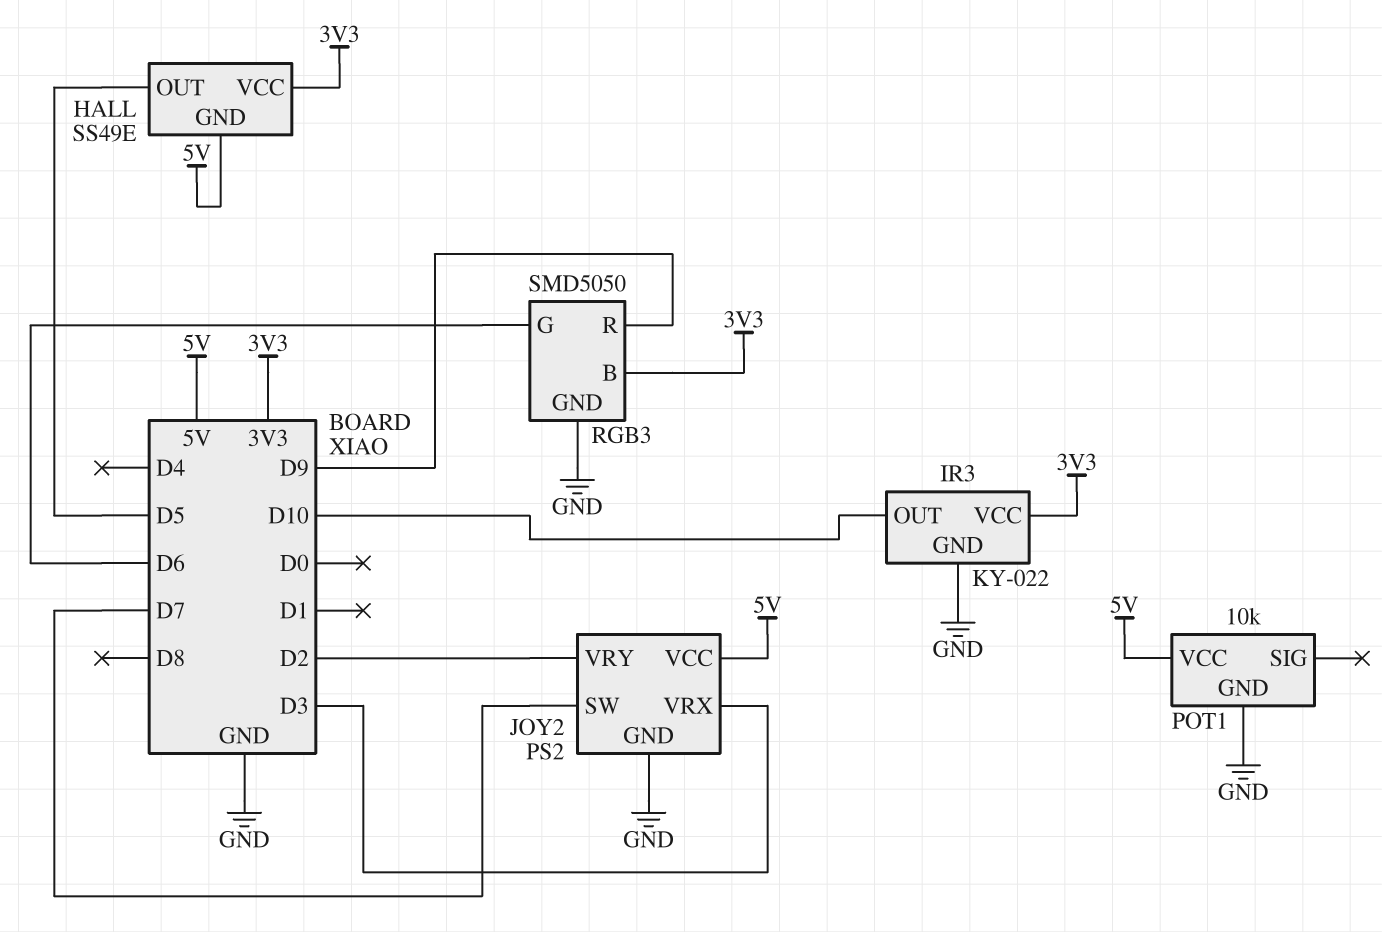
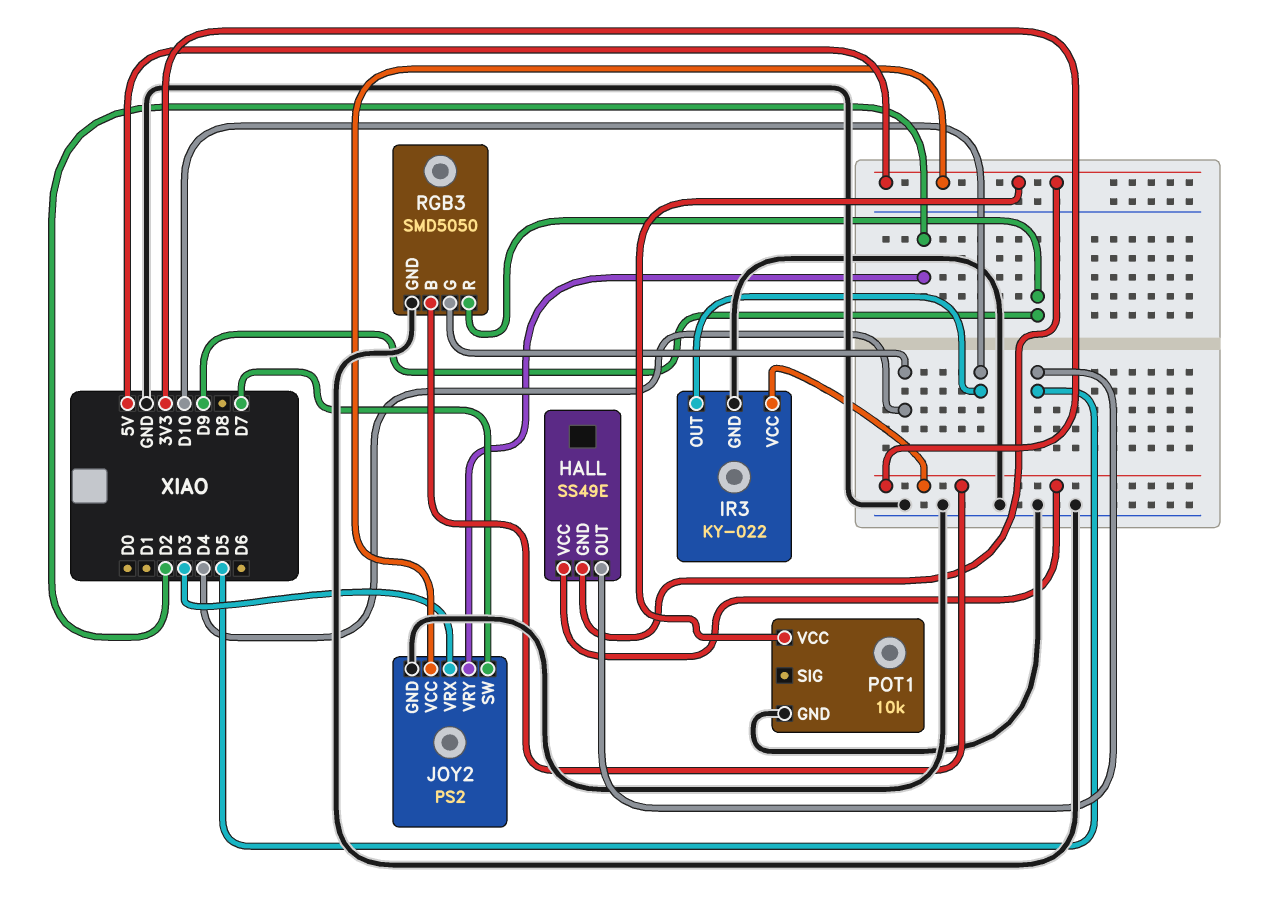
RGB3 pin G: D6 -> D4

